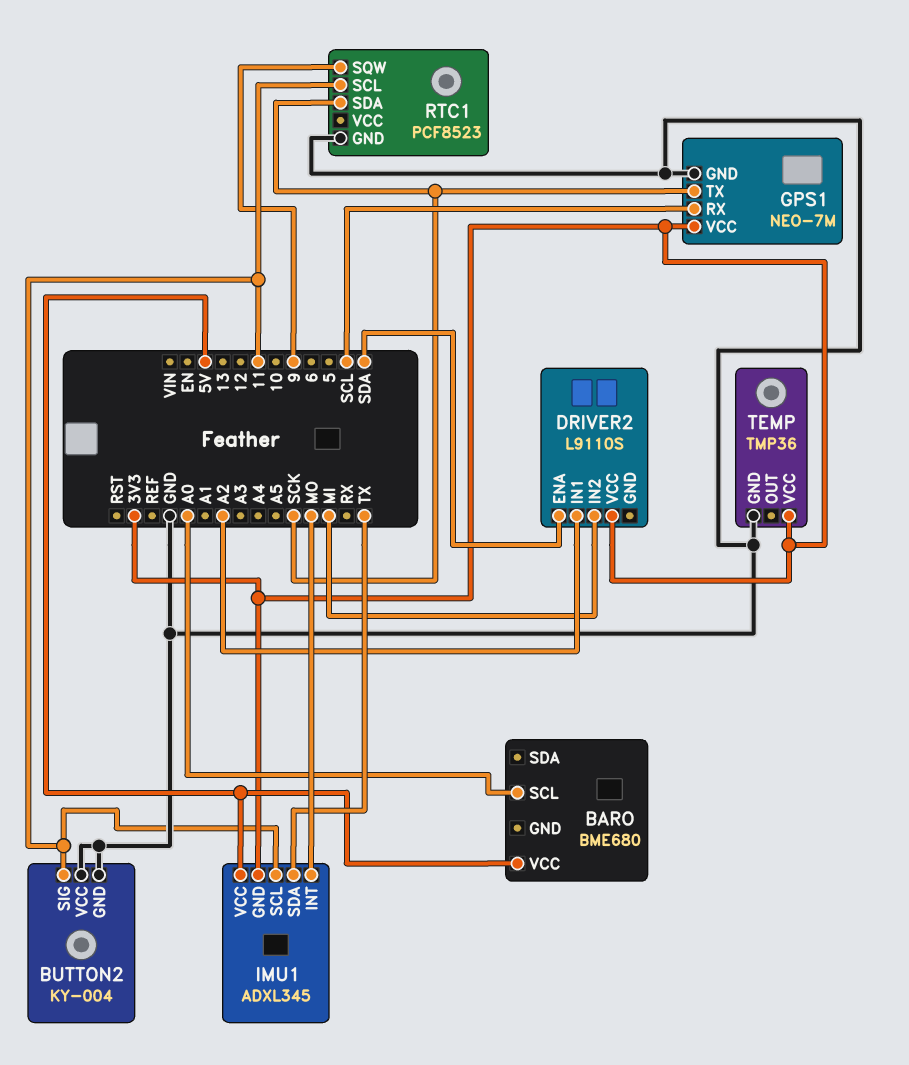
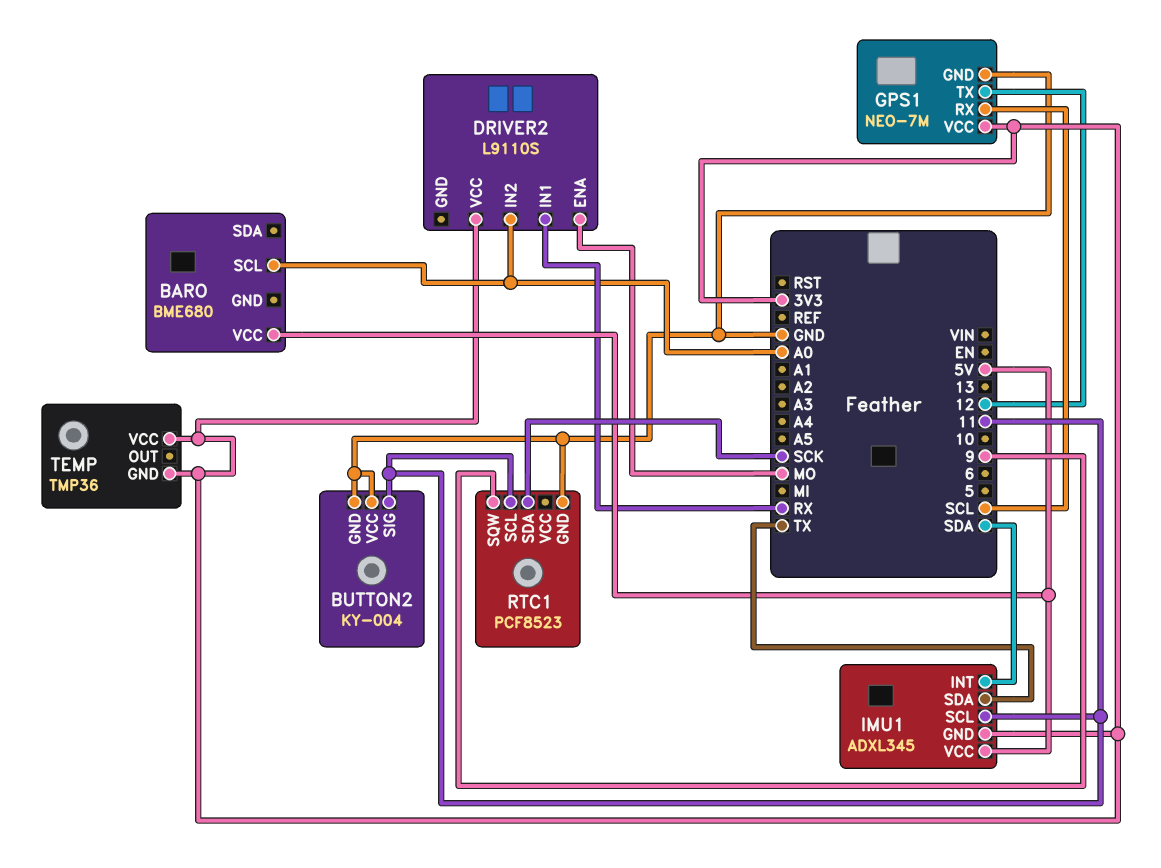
DRIVER2 pin ENA: SDA -> MO
DRIVER2 pin IN1: A2 -> RX
DRIVER2 pin IN2: MI -> A0
GPS1 pin TX: SCK -> 12
IMU1 pin INT: MO -> SDA
TEMP pin GND: GND -> 3V3

